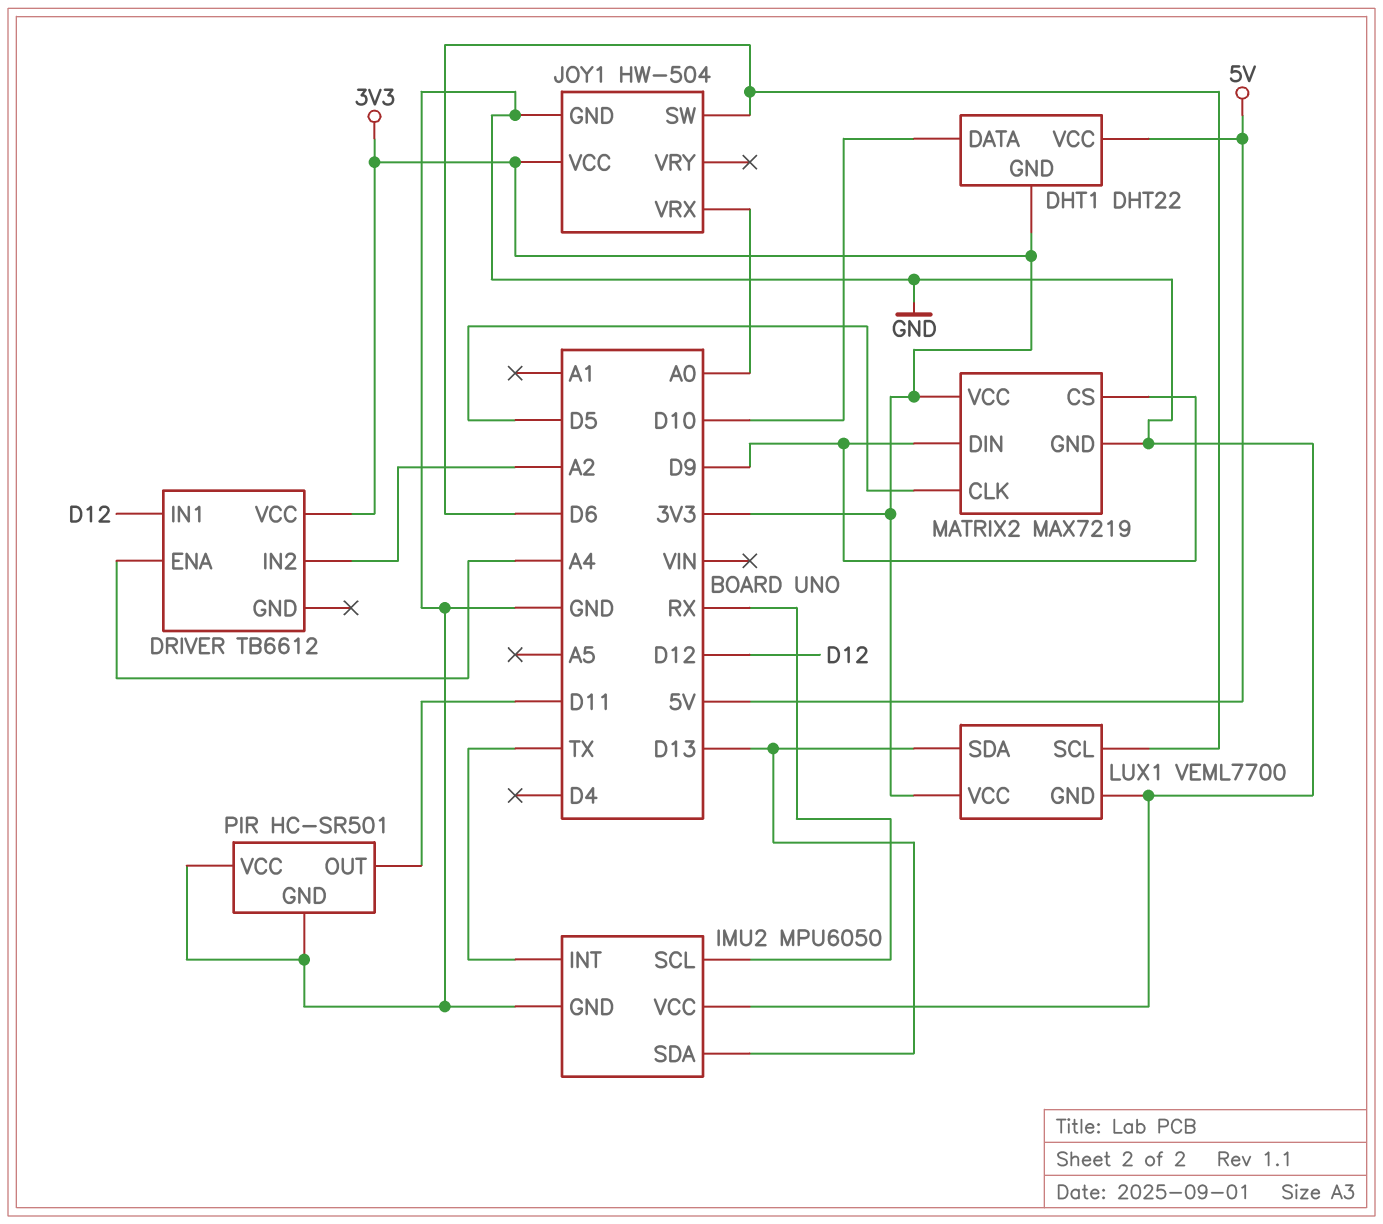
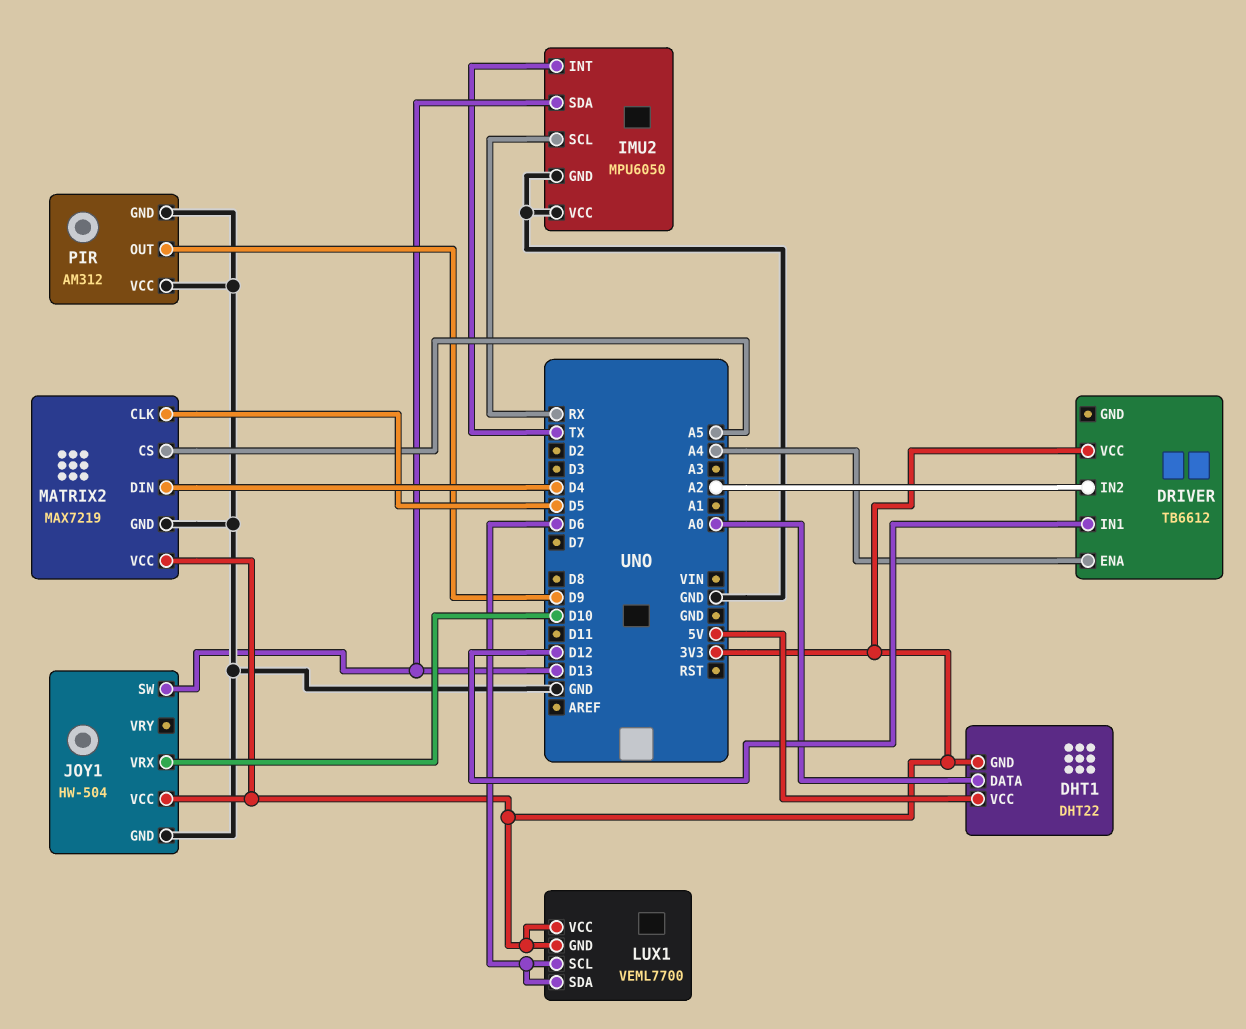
DHT1 pin DATA: D10 -> A0
JOY1 pin SW: D6 -> D13
JOY1 pin VRX: A0 -> D10
LUX1 pin GND: GND -> 3V3
LUX1 pin SDA: D13 -> D6
MATRIX2 pin CS: D9 -> A5
MATRIX2 pin DIN: D9 -> D4
PIR: HC-SR501 -> AM312
PIR pin OUT: D11 -> D9

